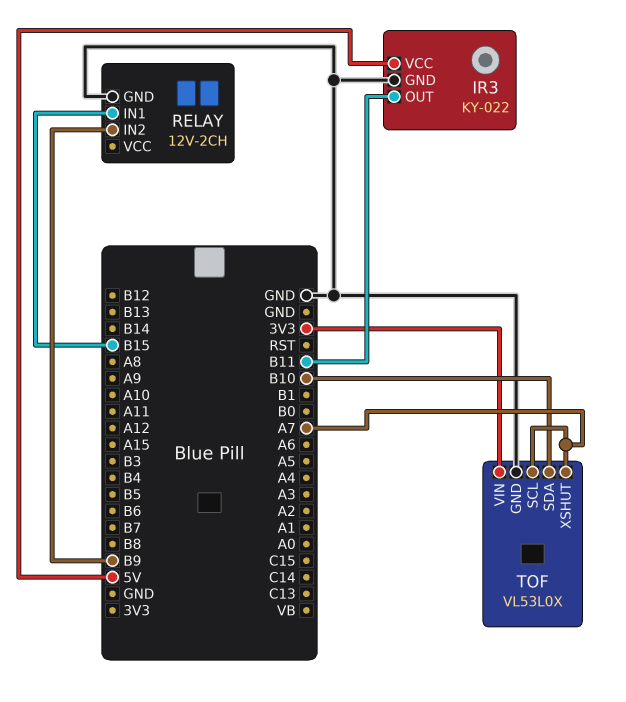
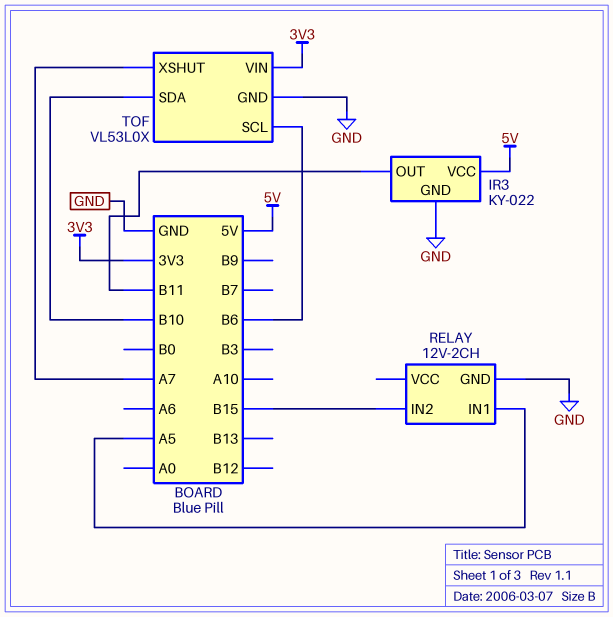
RELAY pin IN1: B15 -> A5
RELAY pin IN2: B9 -> B15
TOF pin SCL: A7 -> B6

